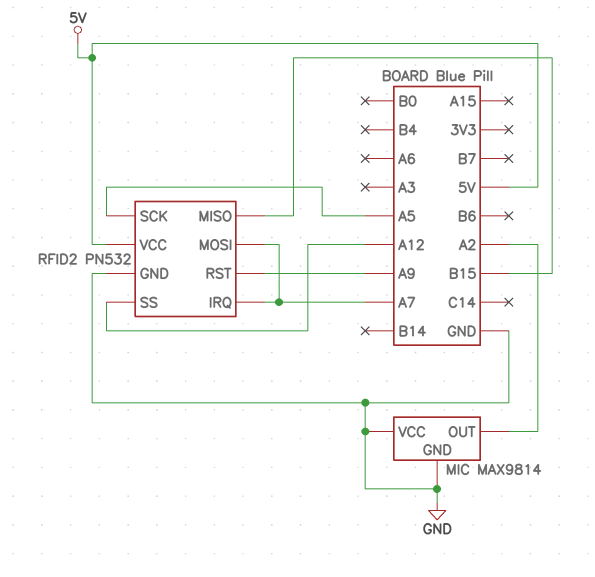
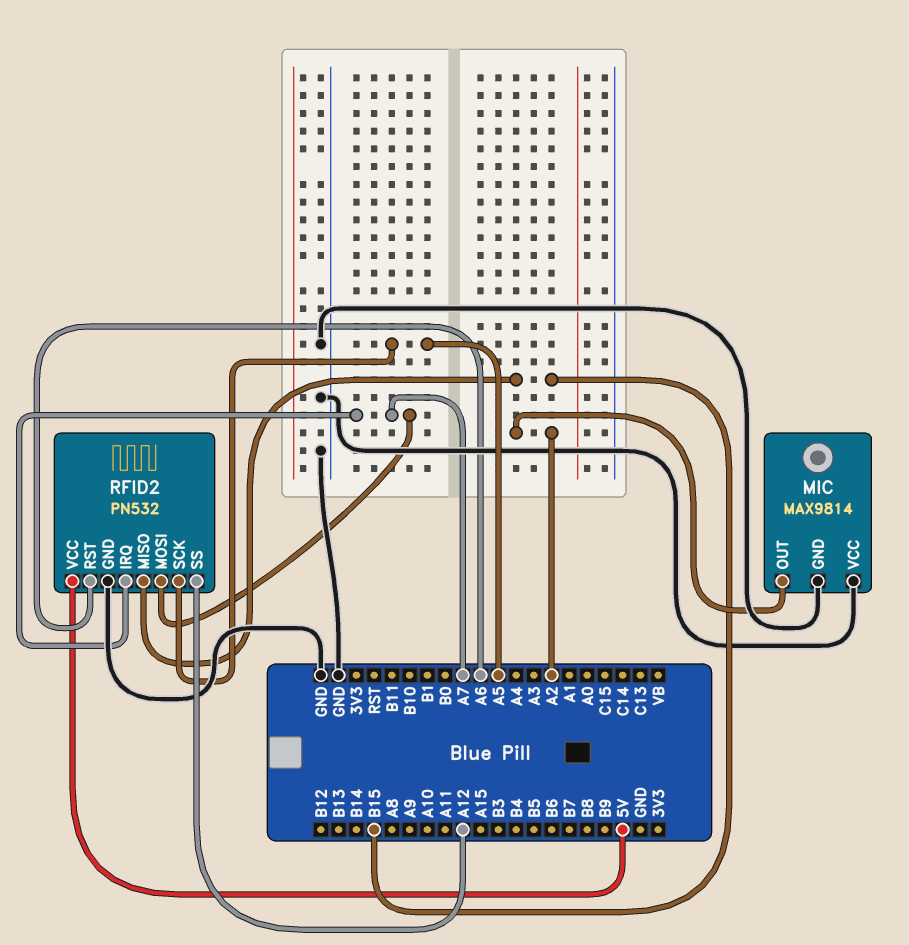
RFID2 pin RST: A9 -> A6

